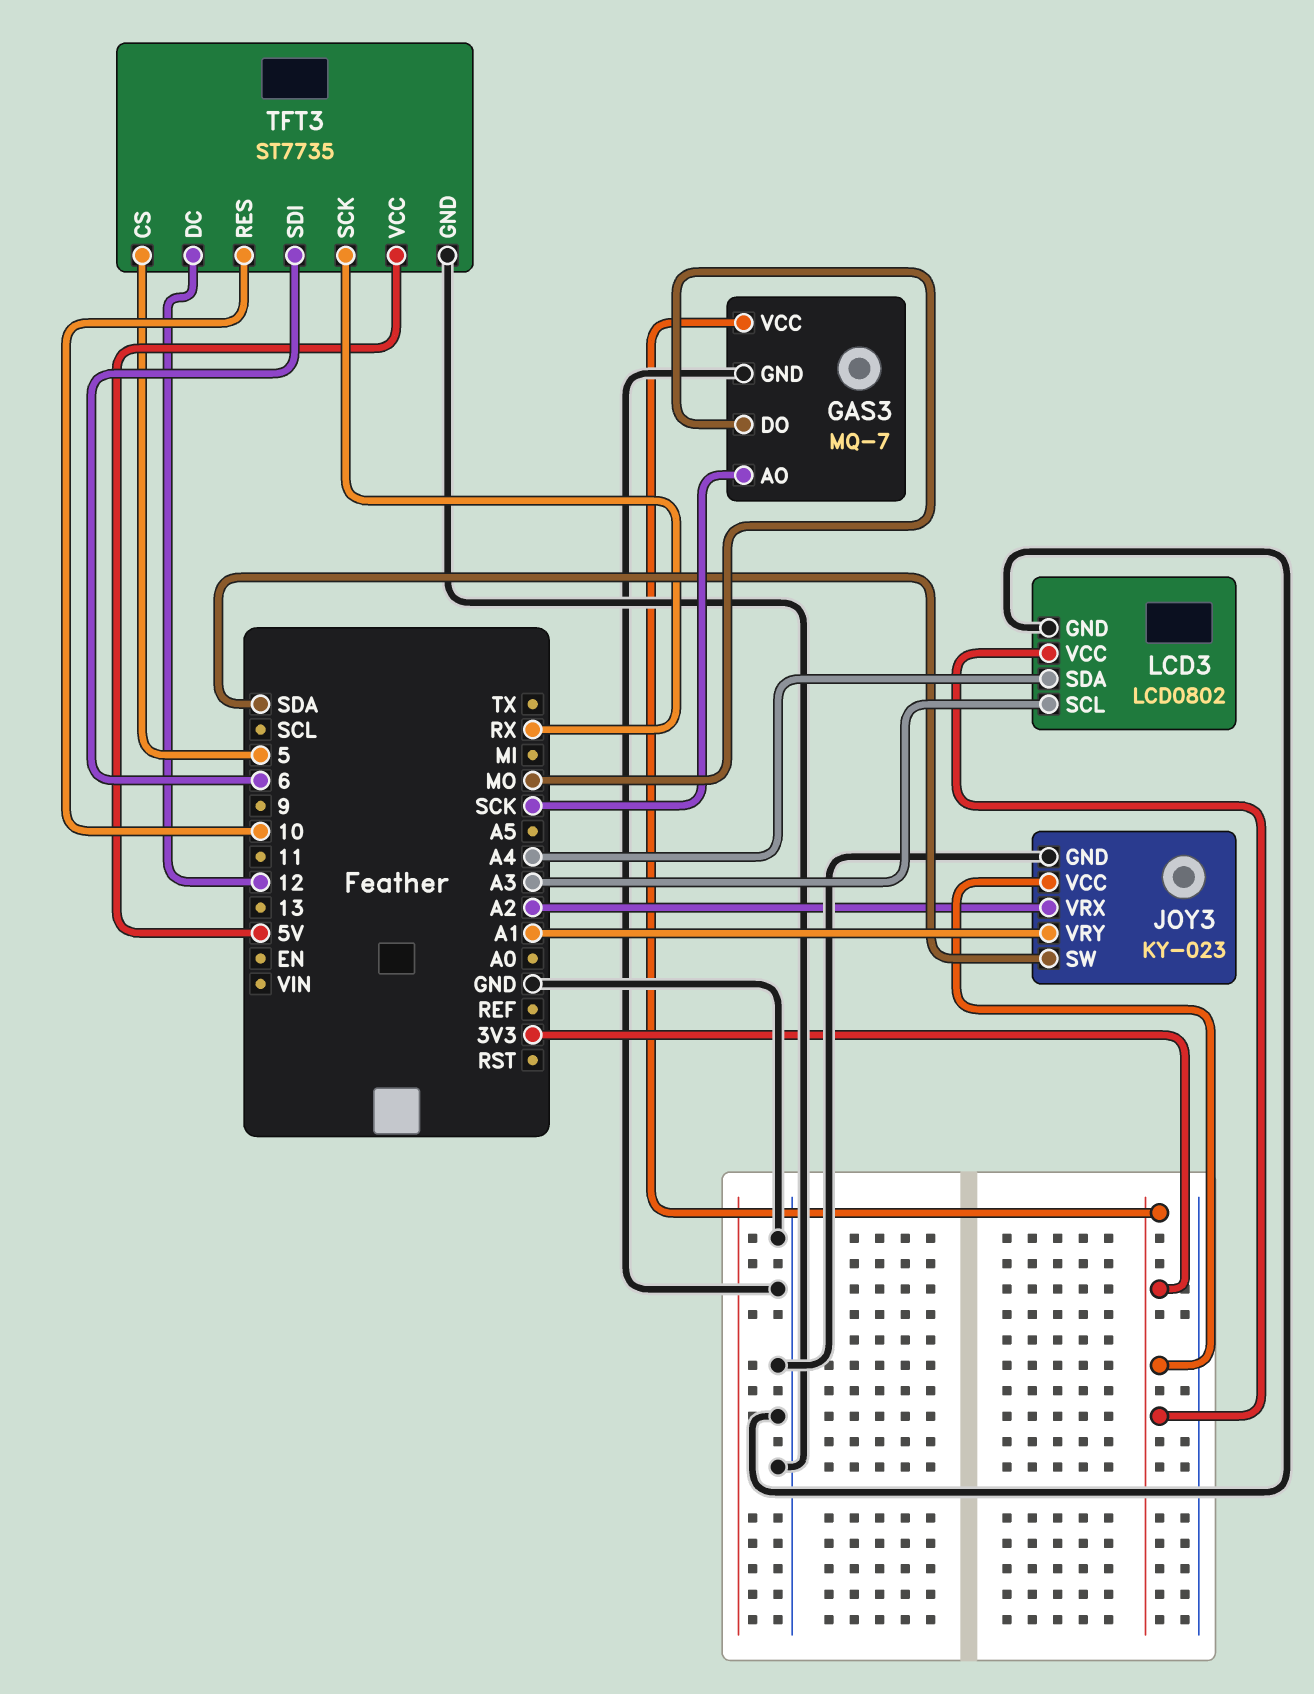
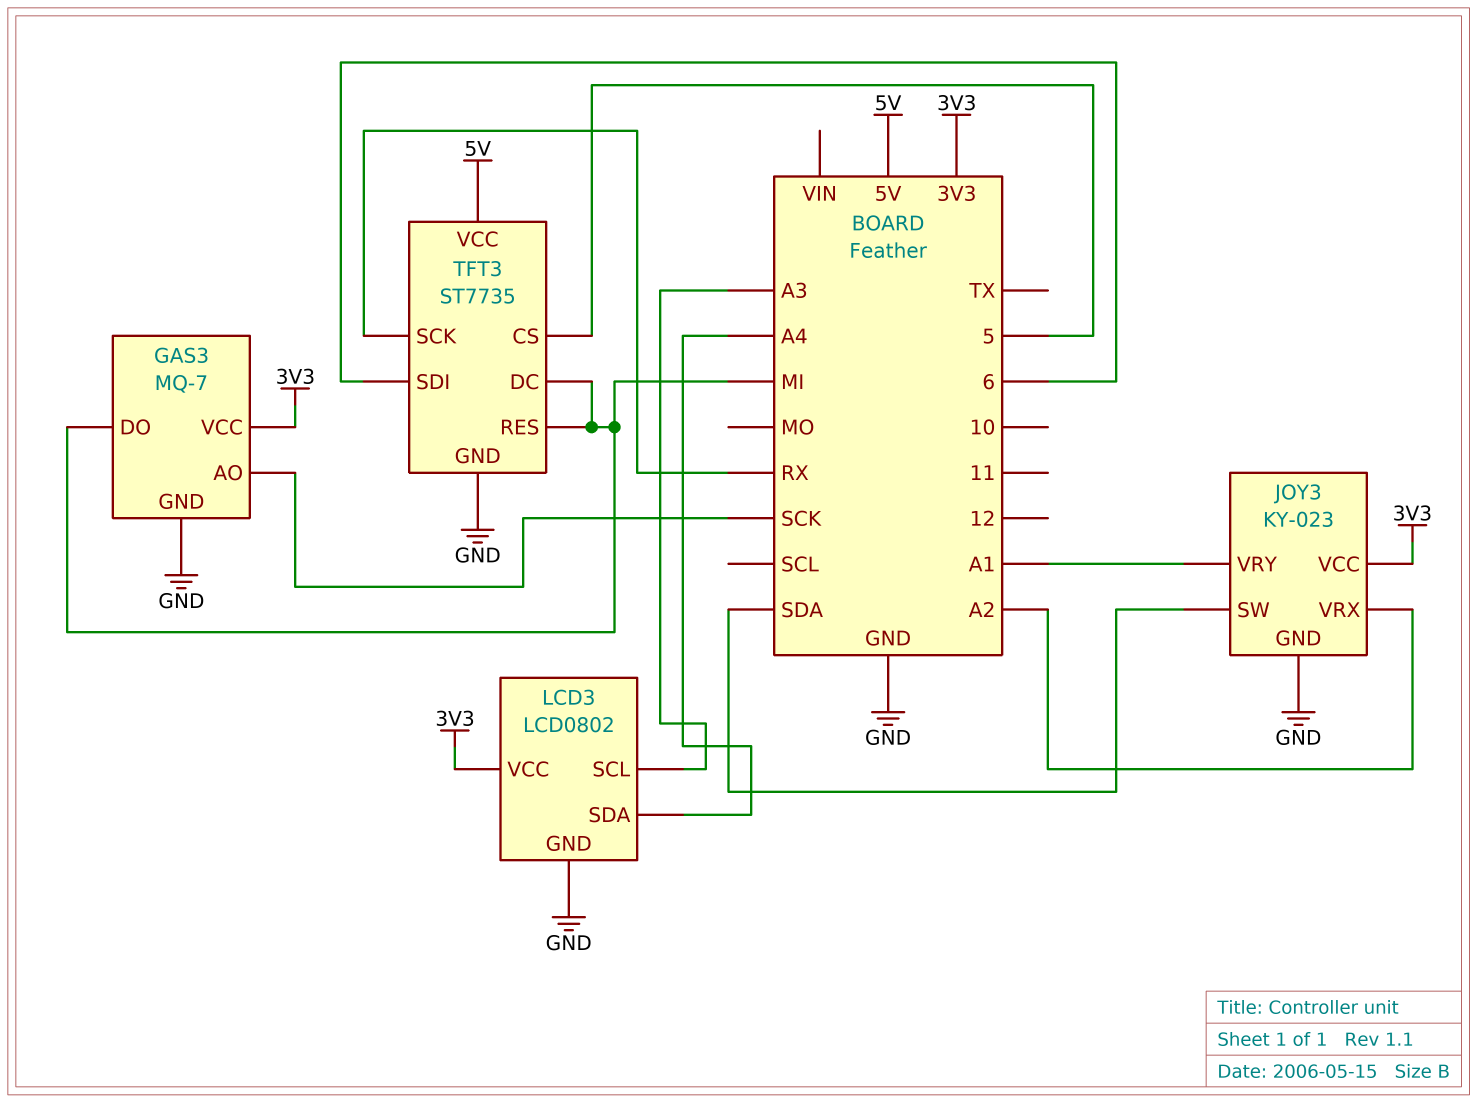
GAS3 pin DO: MO -> MI
TFT3 pin DC: 12 -> MI
TFT3 pin RES: 10 -> MI

